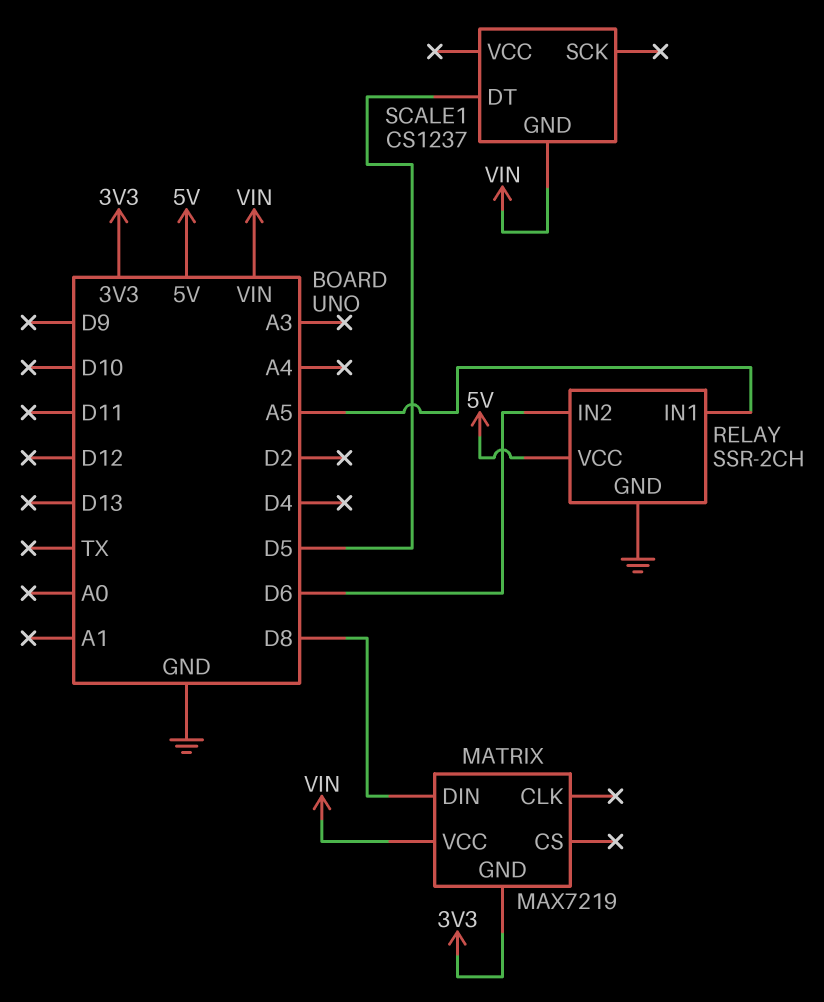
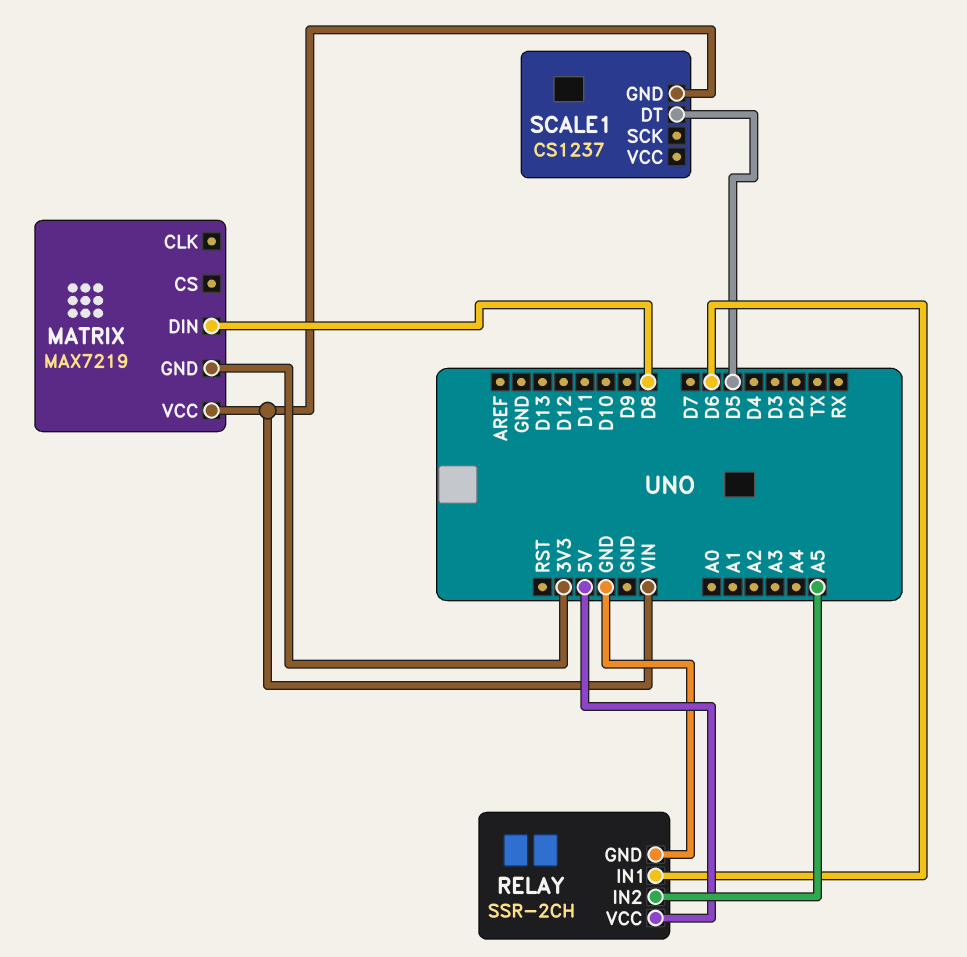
RELAY pin IN1: A5 -> D6
RELAY pin IN2: D6 -> A5

